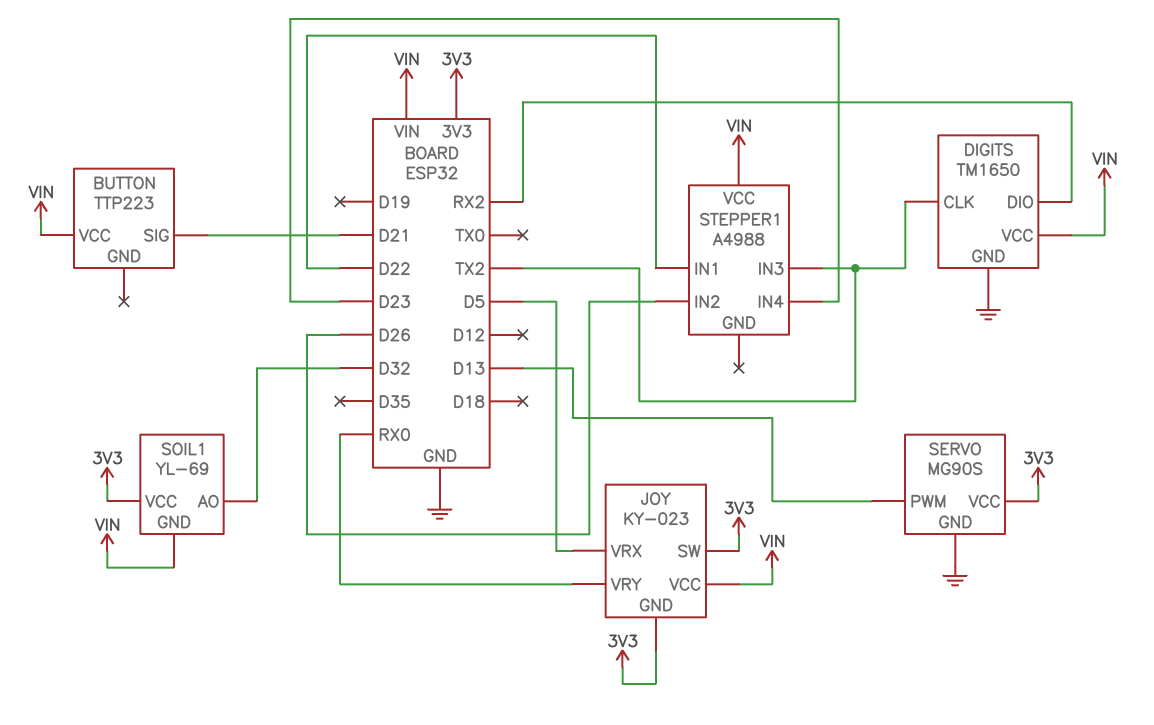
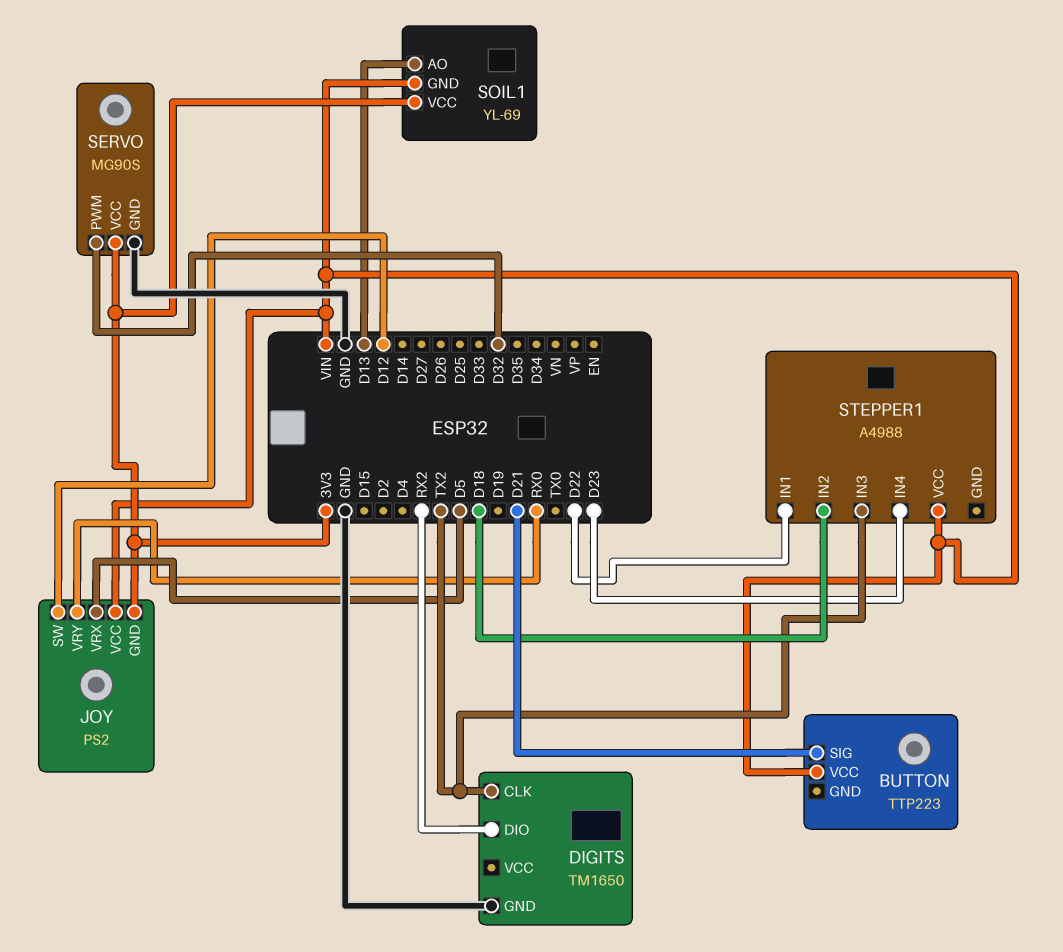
DIGITS pin VCC: VIN -> none
JOY: KY-023 -> PS2
JOY pin SW: 3V3 -> D12
SERVO pin PWM: D13 -> D32
SOIL1 pin AO: D32 -> D13
STEPPER1 pin IN2: D26 -> D18

